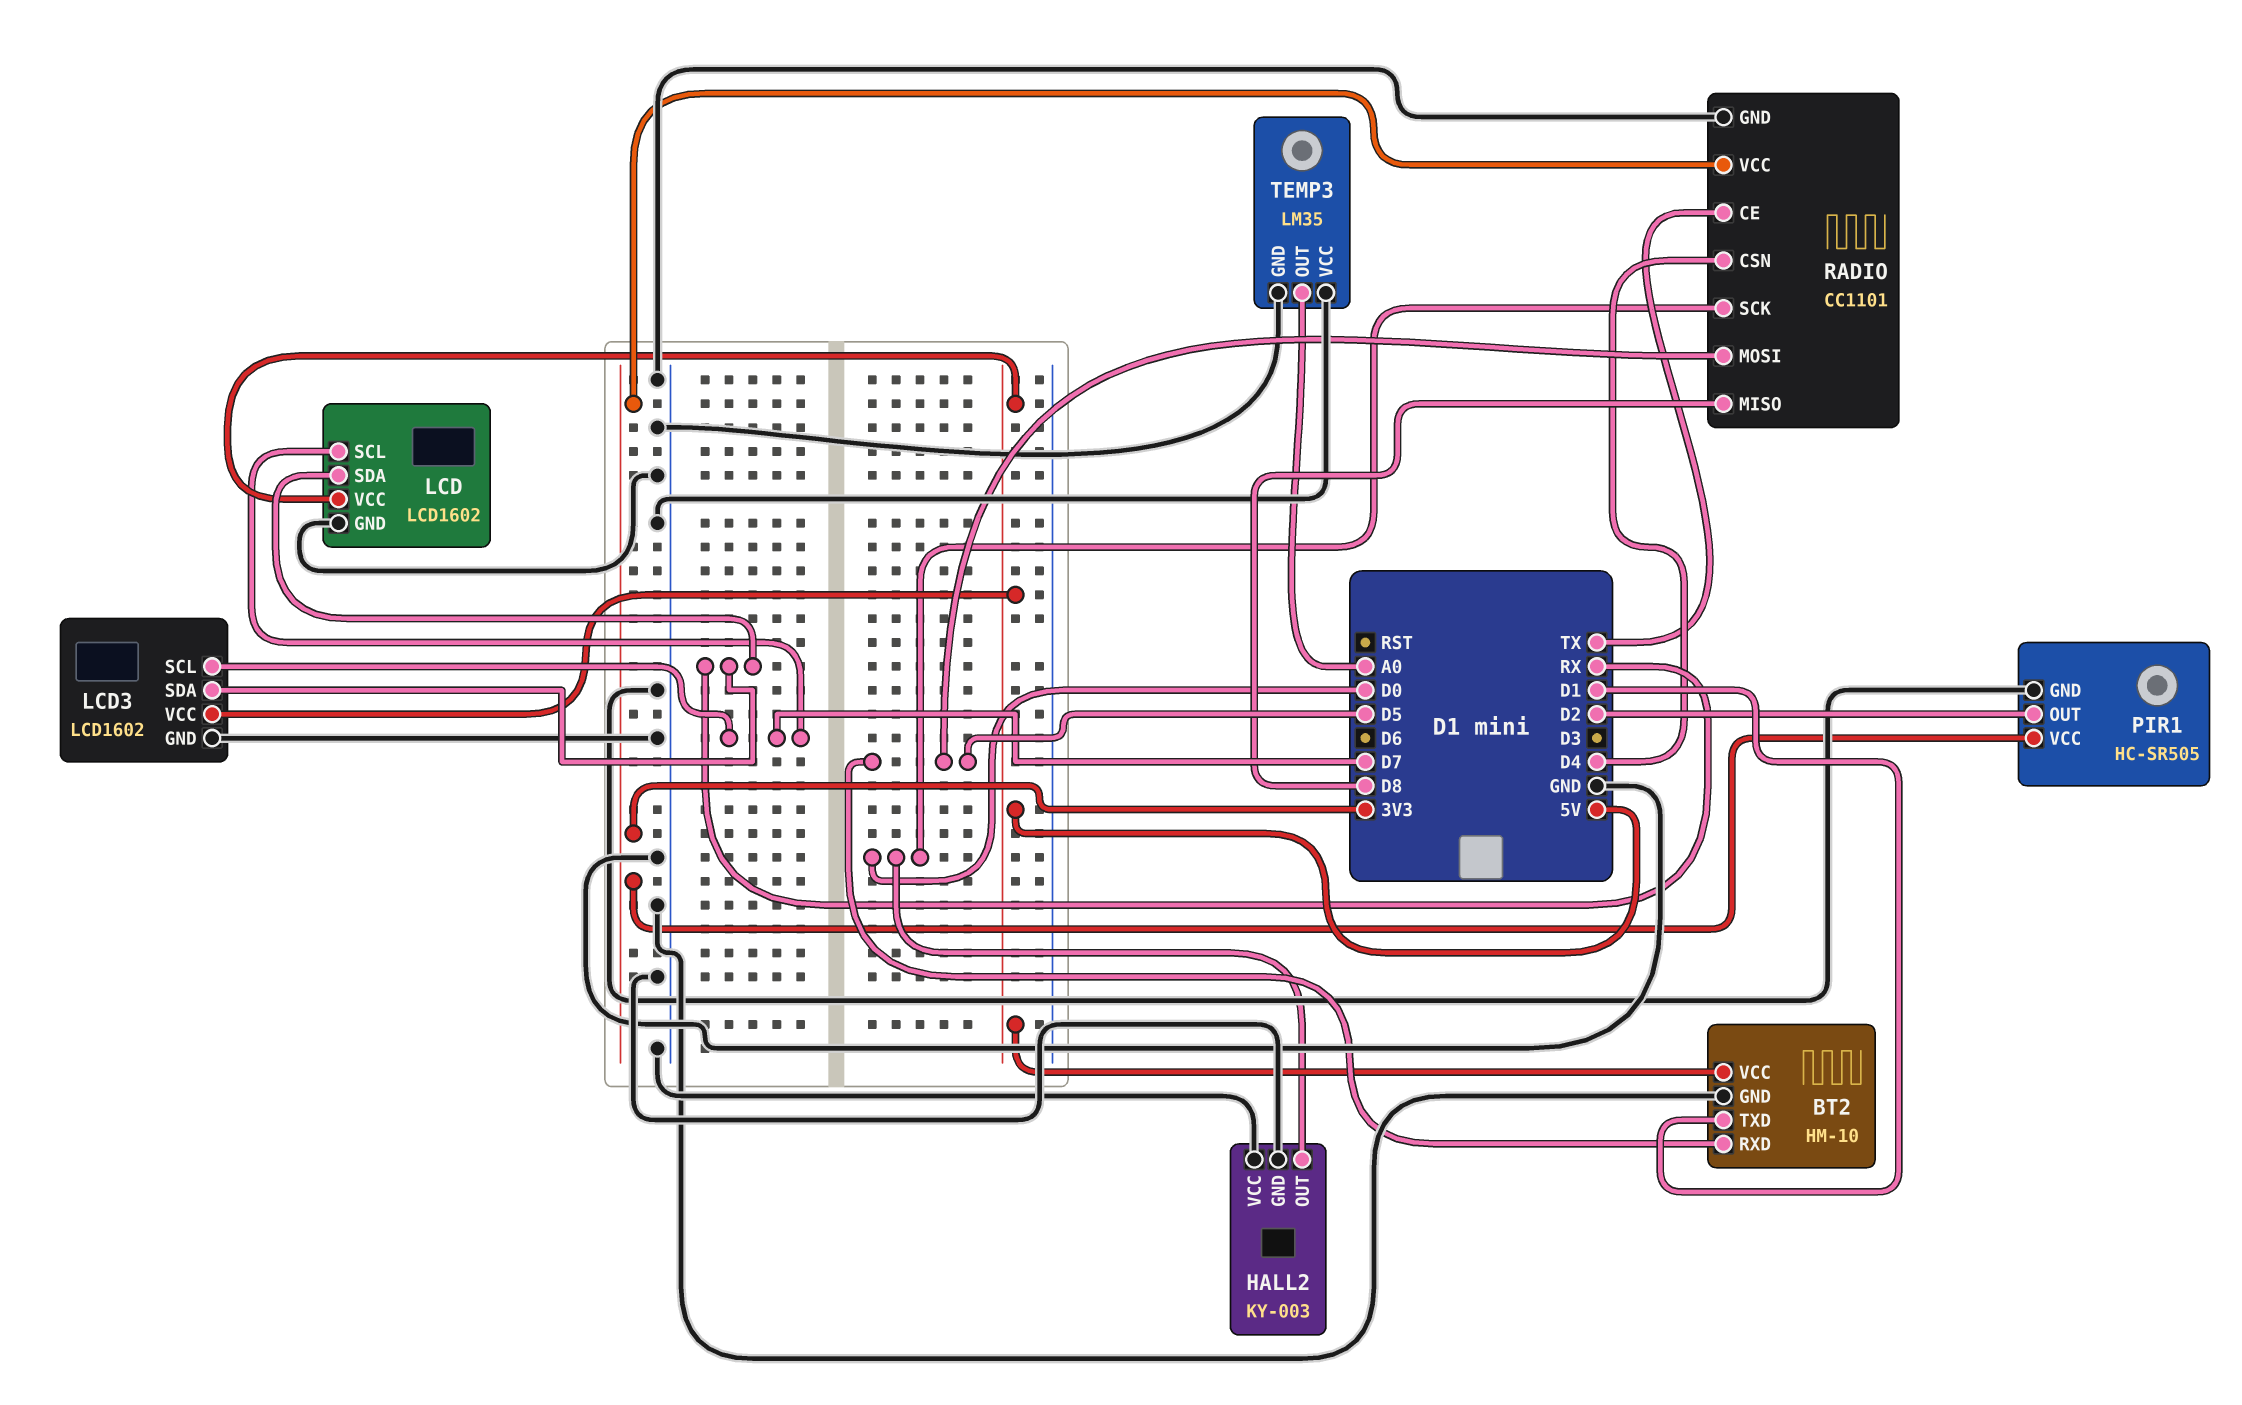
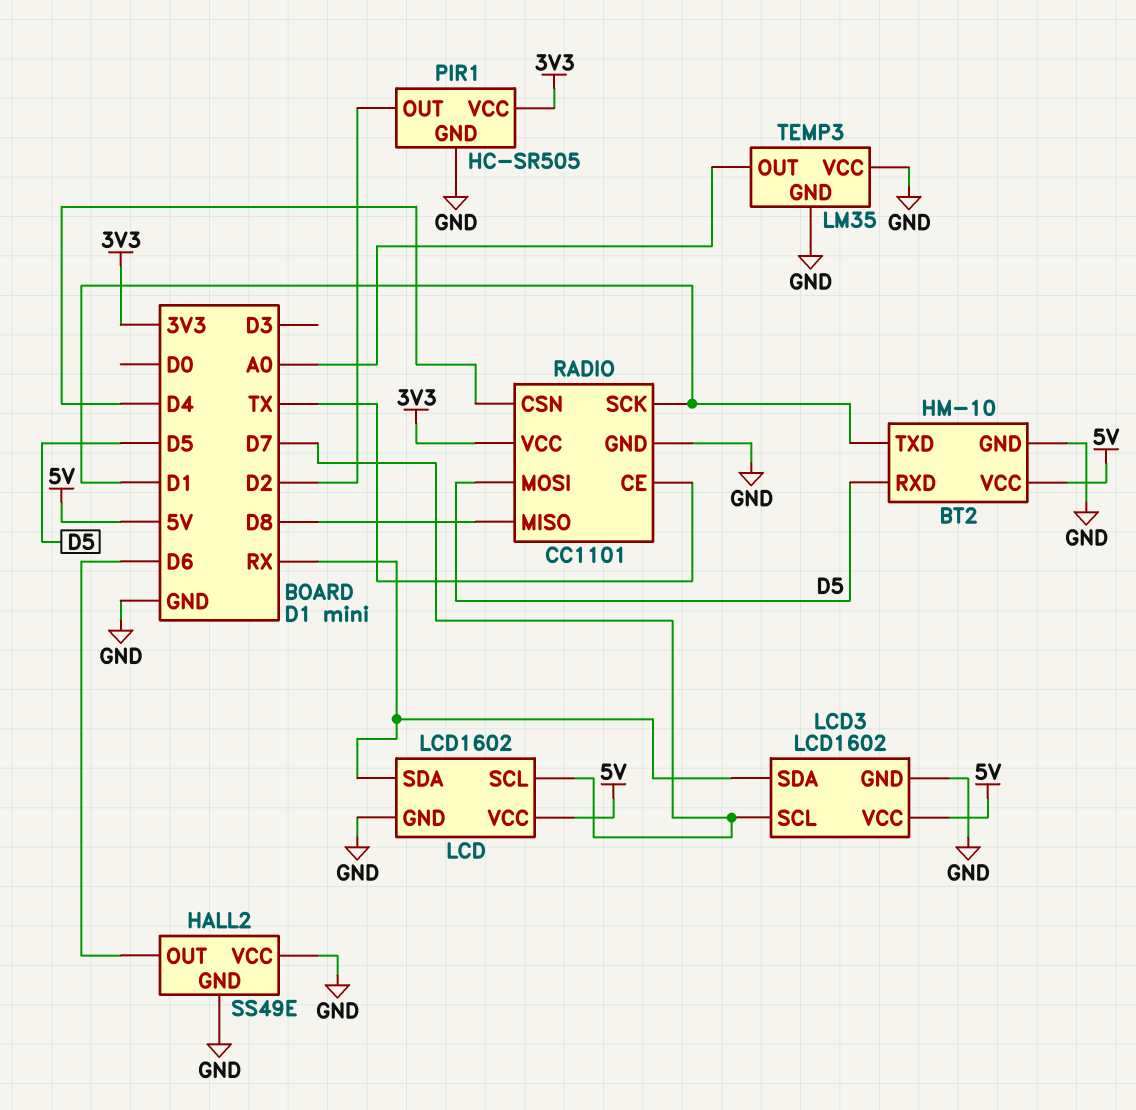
HALL2: KY-003 -> SS49E
HALL2 pin OUT: D0 -> D6
RADIO pin SCK: D0 -> D1

